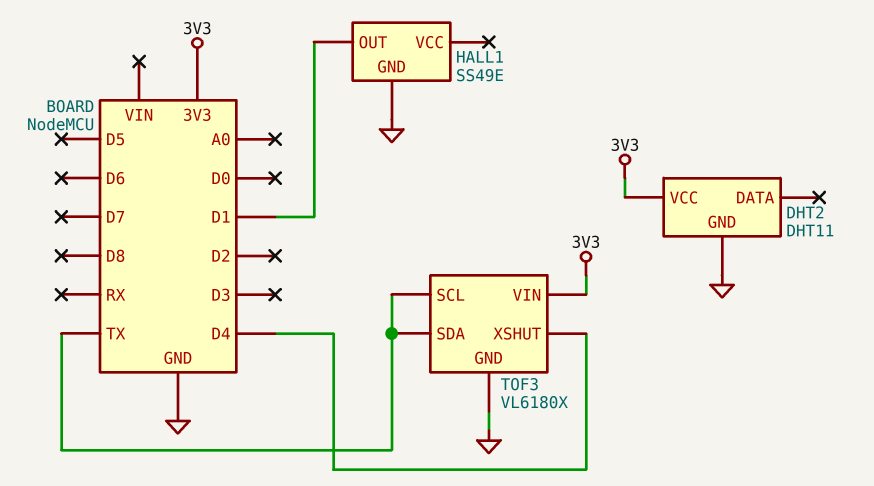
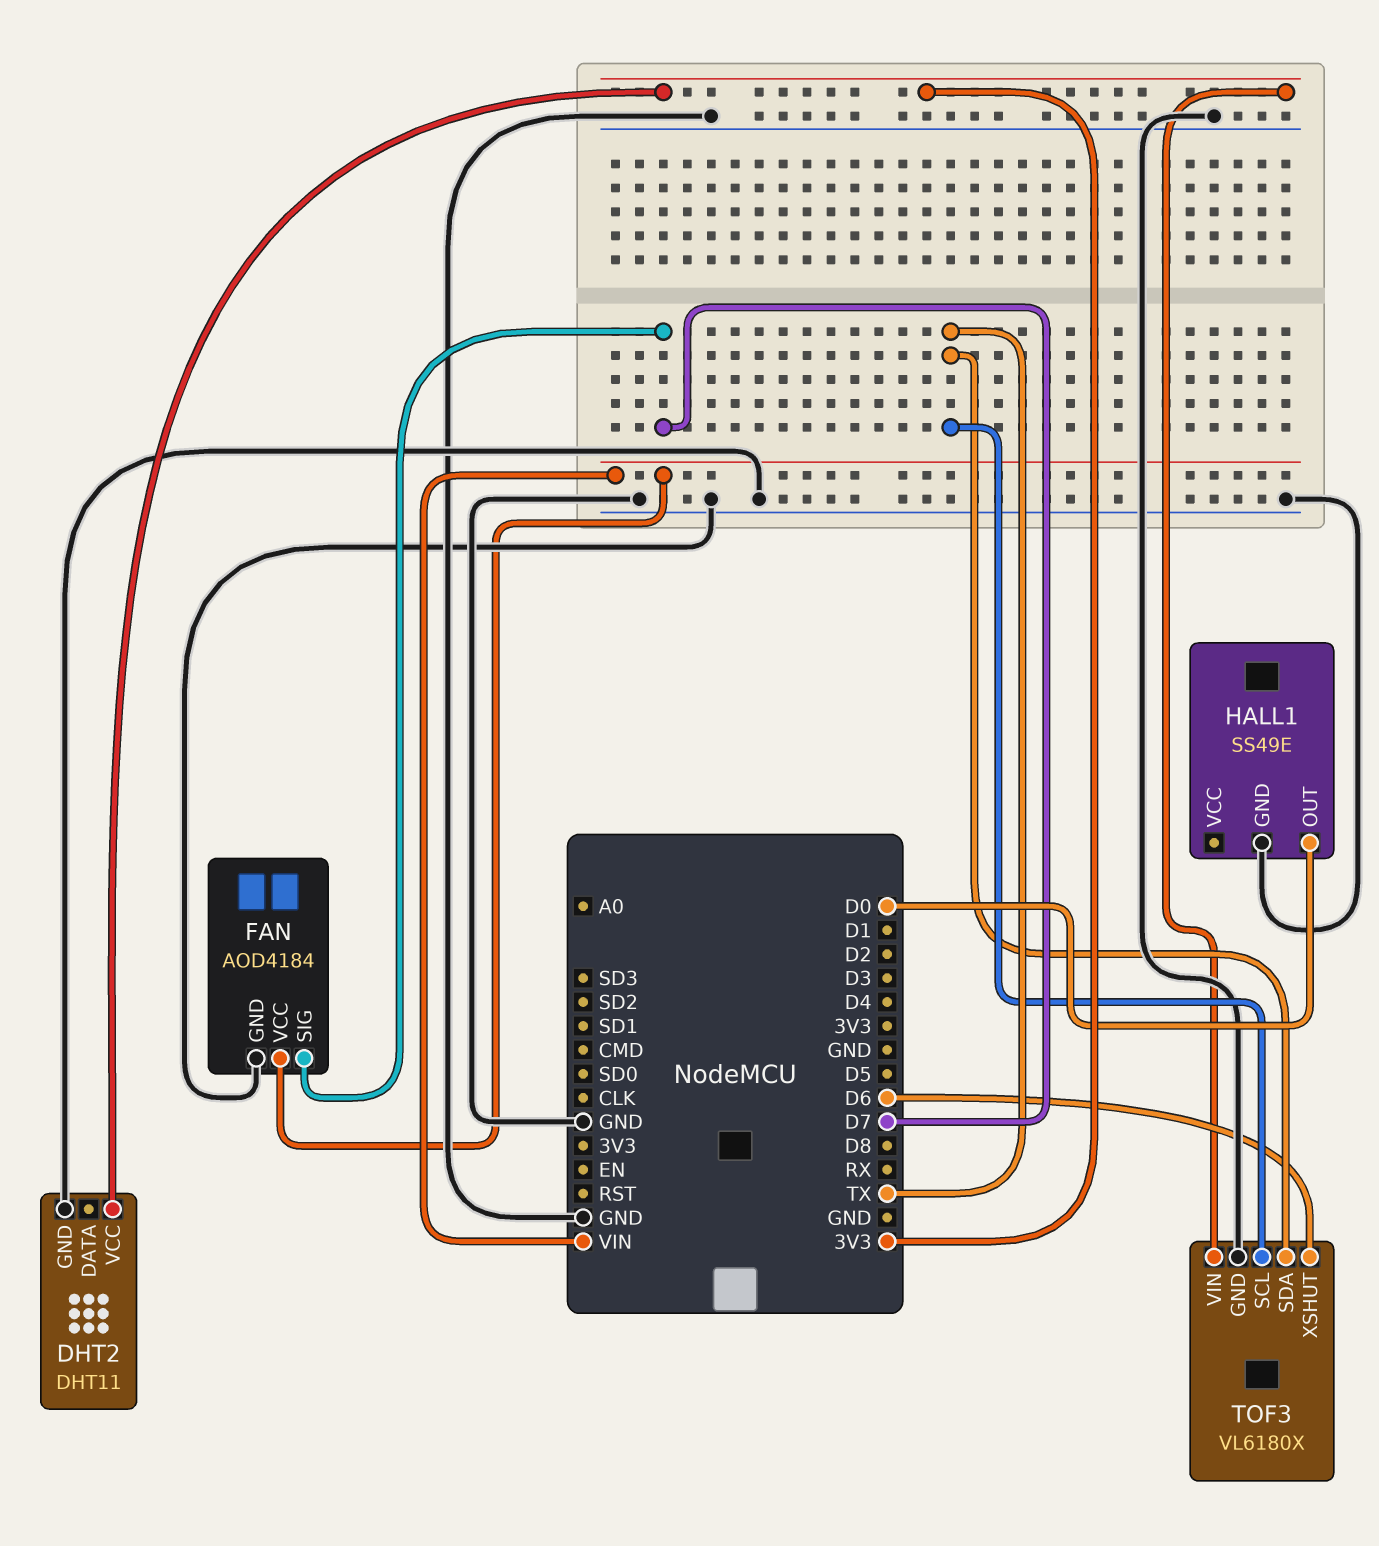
FAN: none -> AOD4184
FAN pin GND: none -> GND
FAN pin SIG: none -> D7
FAN pin VCC: none -> VIN
HALL1 pin OUT: D1 -> D0
TOF3 pin XSHUT: D4 -> D6

